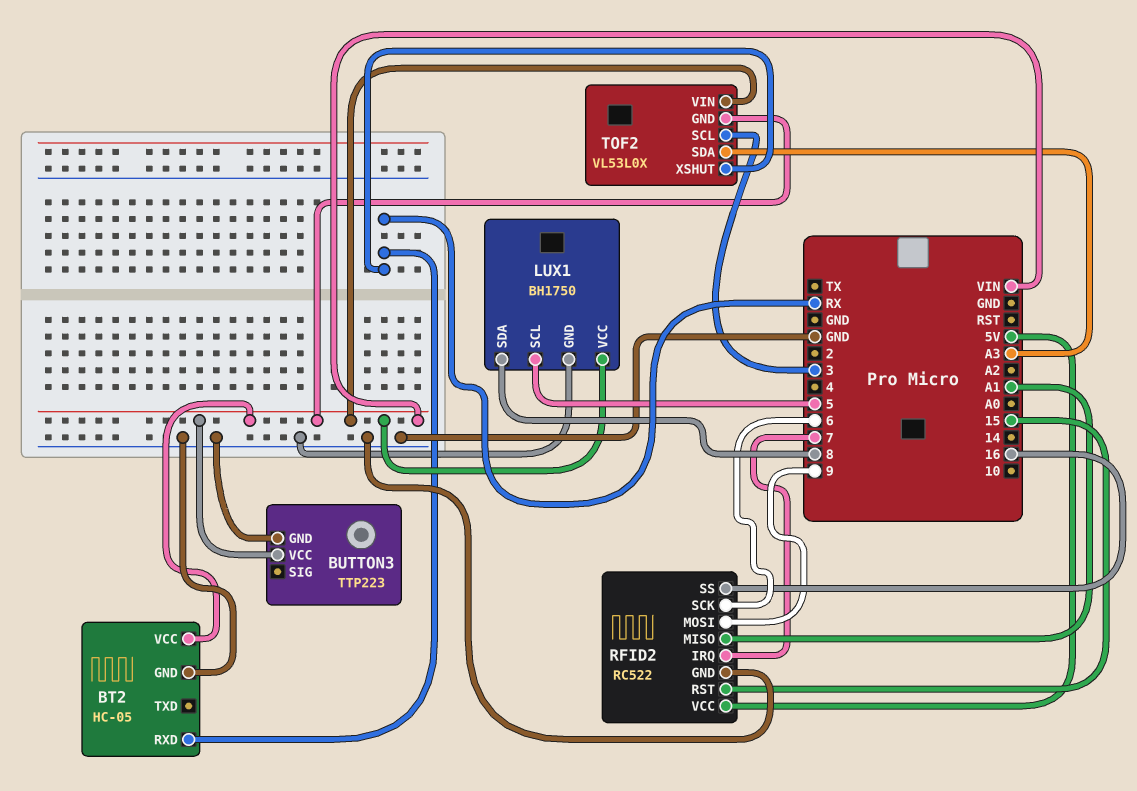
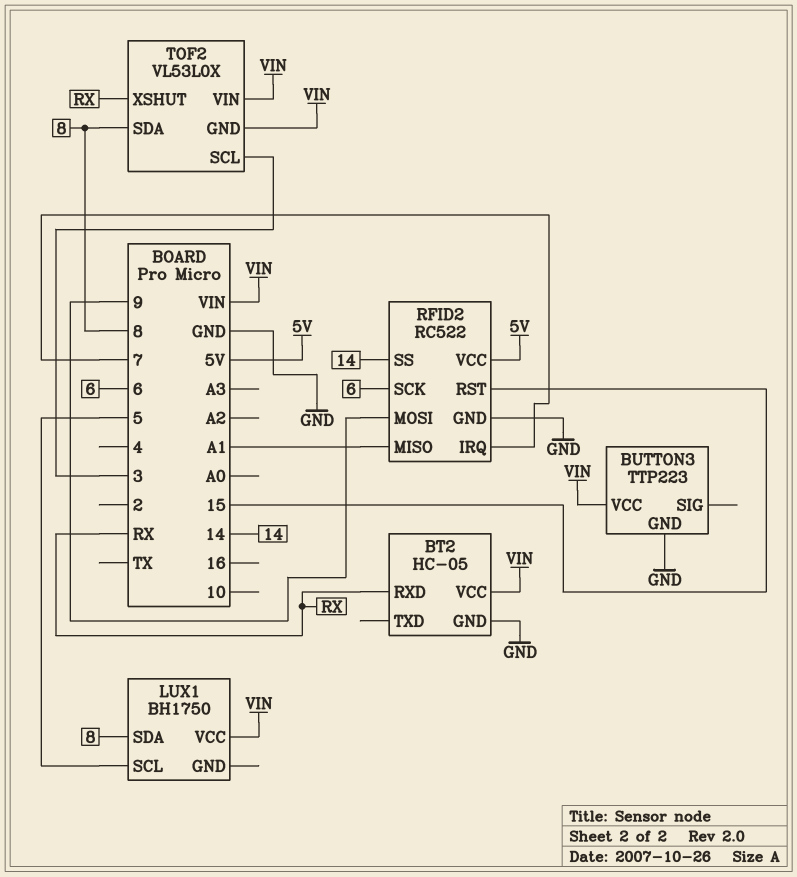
LUX1 pin GND: GND -> none
RFID2 pin SS: 16 -> 14
TOF2 pin SDA: A3 -> 8

